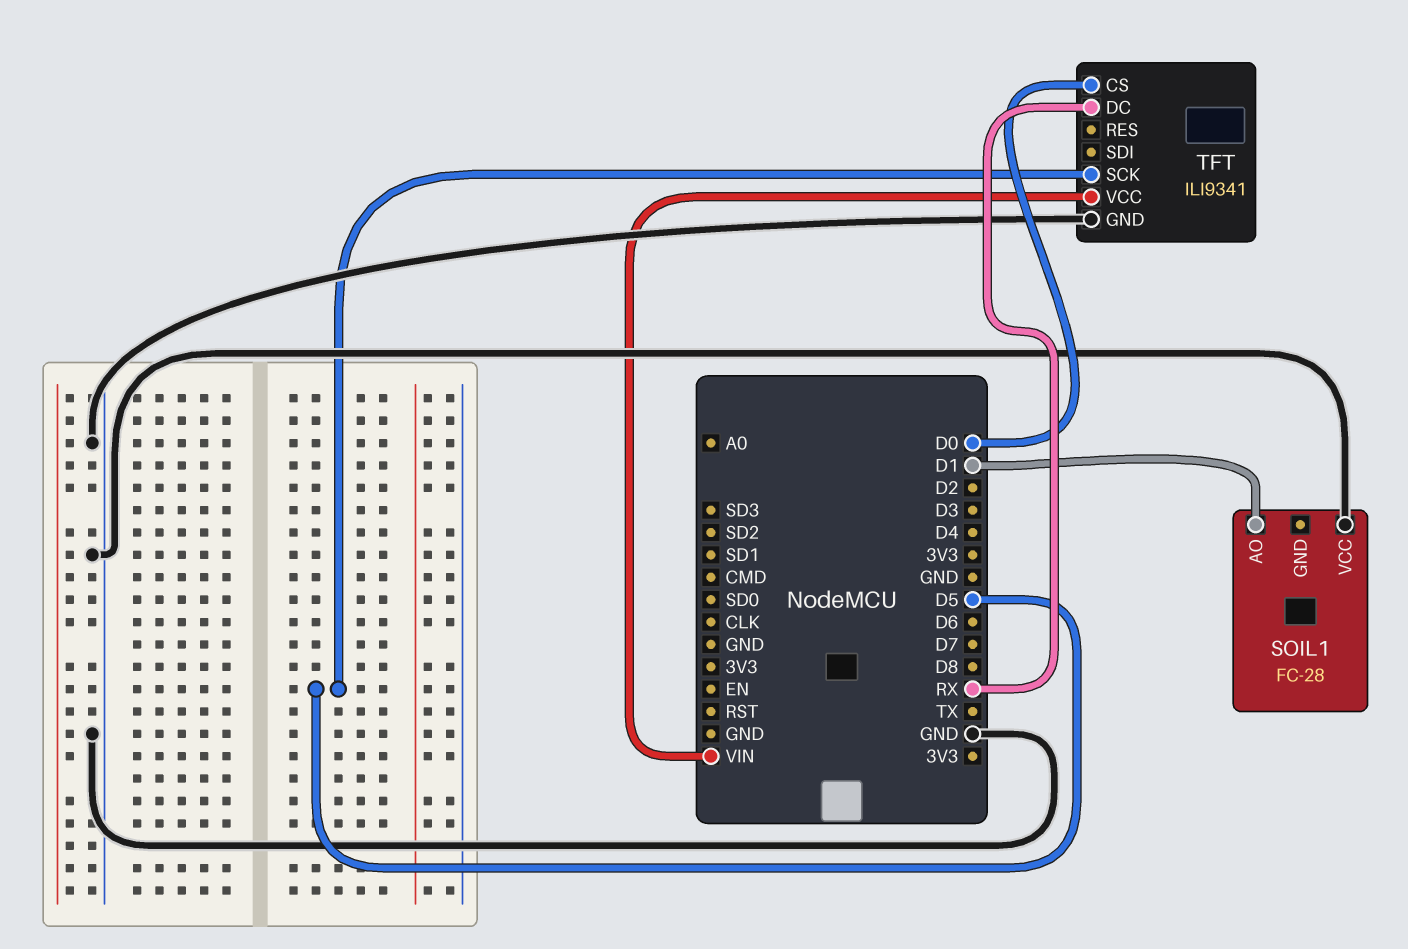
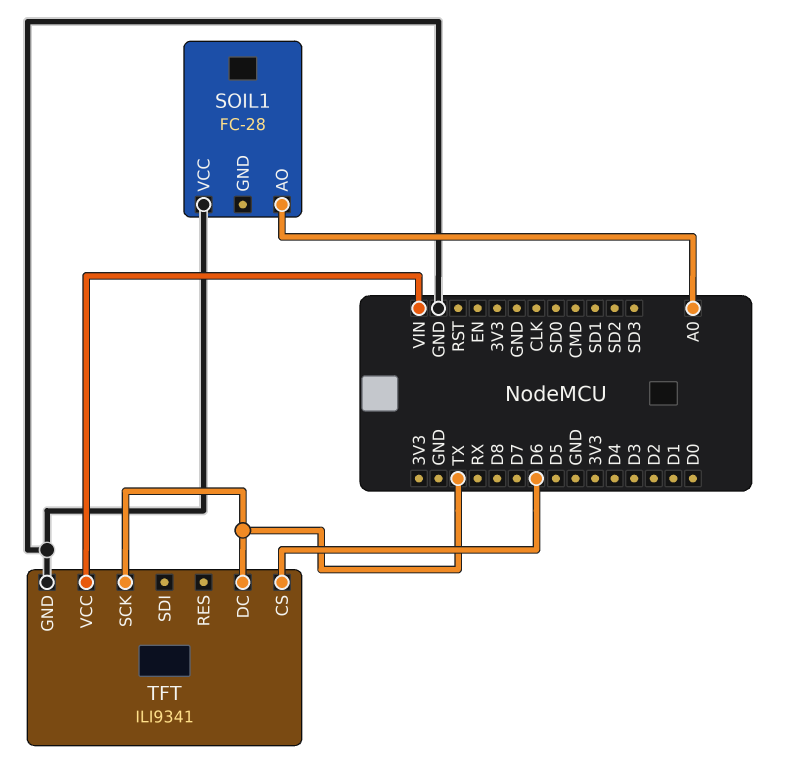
SOIL1 pin AO: D1 -> A0
TFT pin CS: D0 -> D6
TFT pin DC: RX -> TX
TFT pin SCK: D5 -> TX

